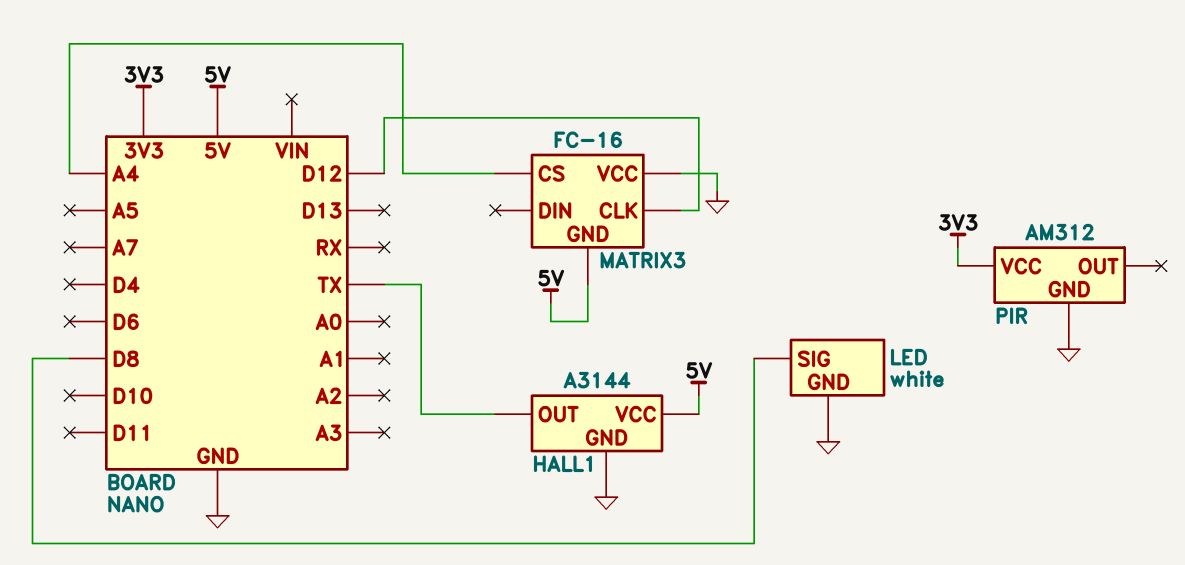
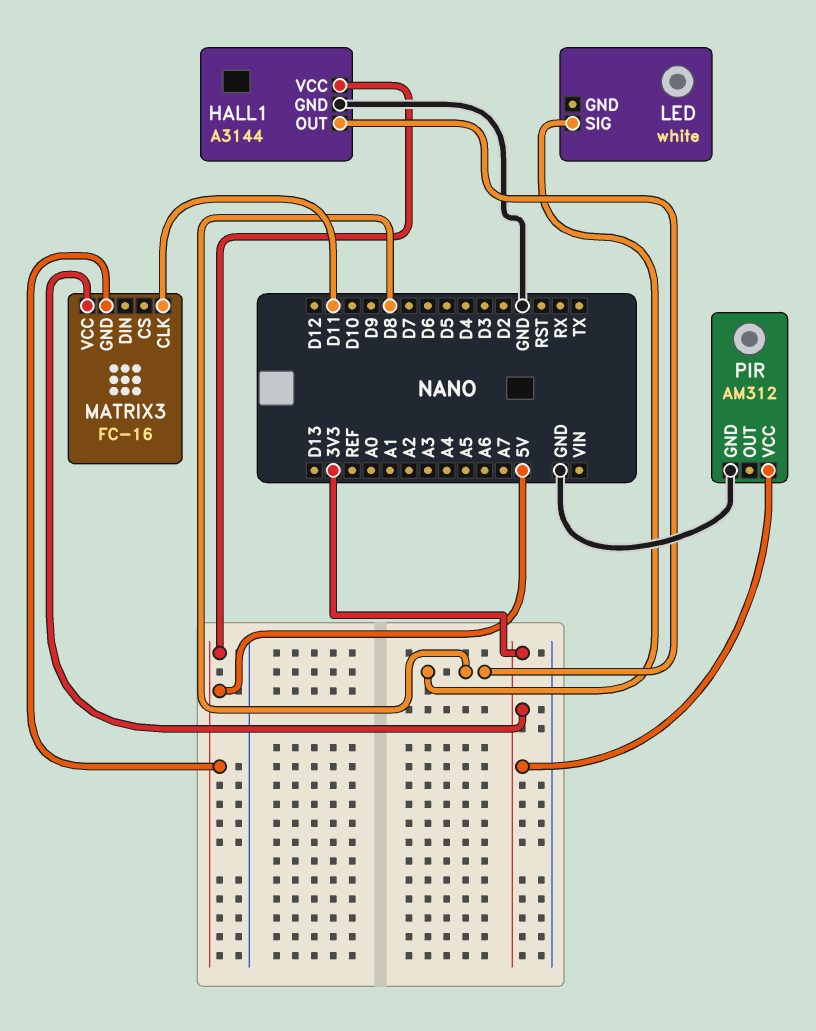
HALL1 pin OUT: TX -> D8
LED pin GND: GND -> none
MATRIX3 pin CLK: D12 -> D11
MATRIX3 pin CS: A4 -> none
MATRIX3 pin VCC: GND -> 3V3

